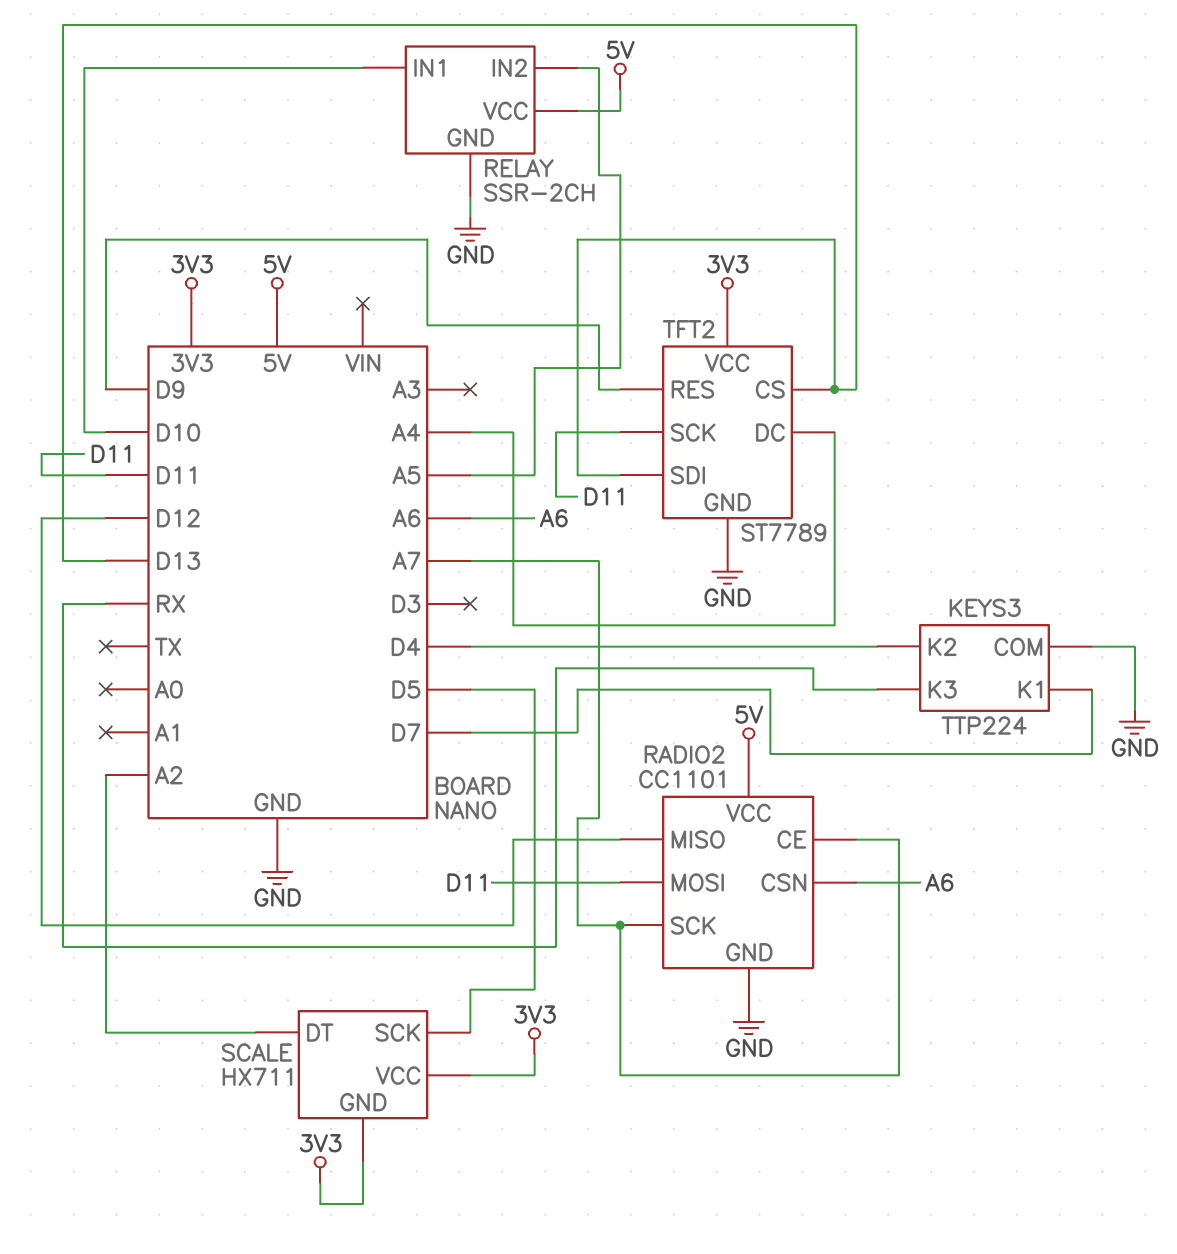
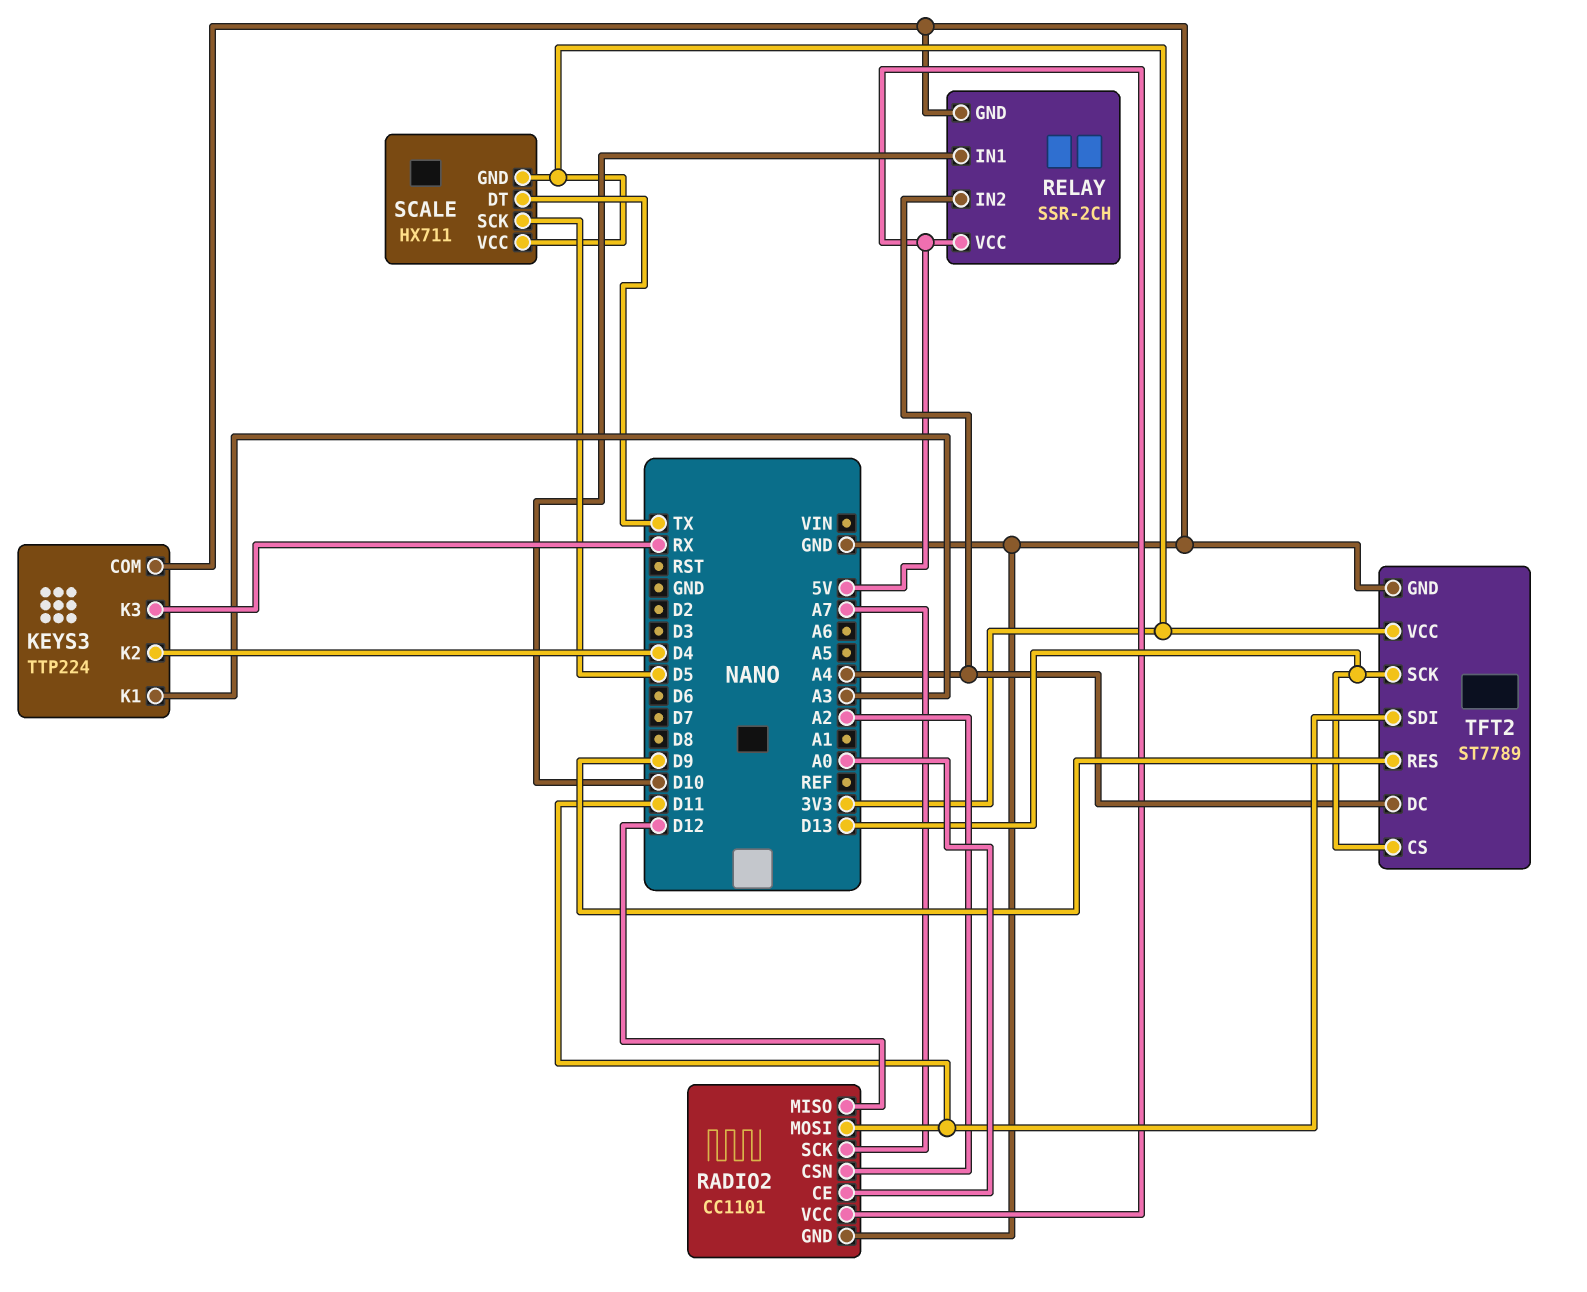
KEYS3 pin K1: D7 -> A3
RADIO2 pin CE: A7 -> A0
RADIO2 pin CSN: A6 -> A2
RELAY pin IN2: A5 -> A4
SCALE pin DT: A2 -> TX
TFT2 pin SCK: D11 -> D13
TFT2 pin SDI: D13 -> D11

